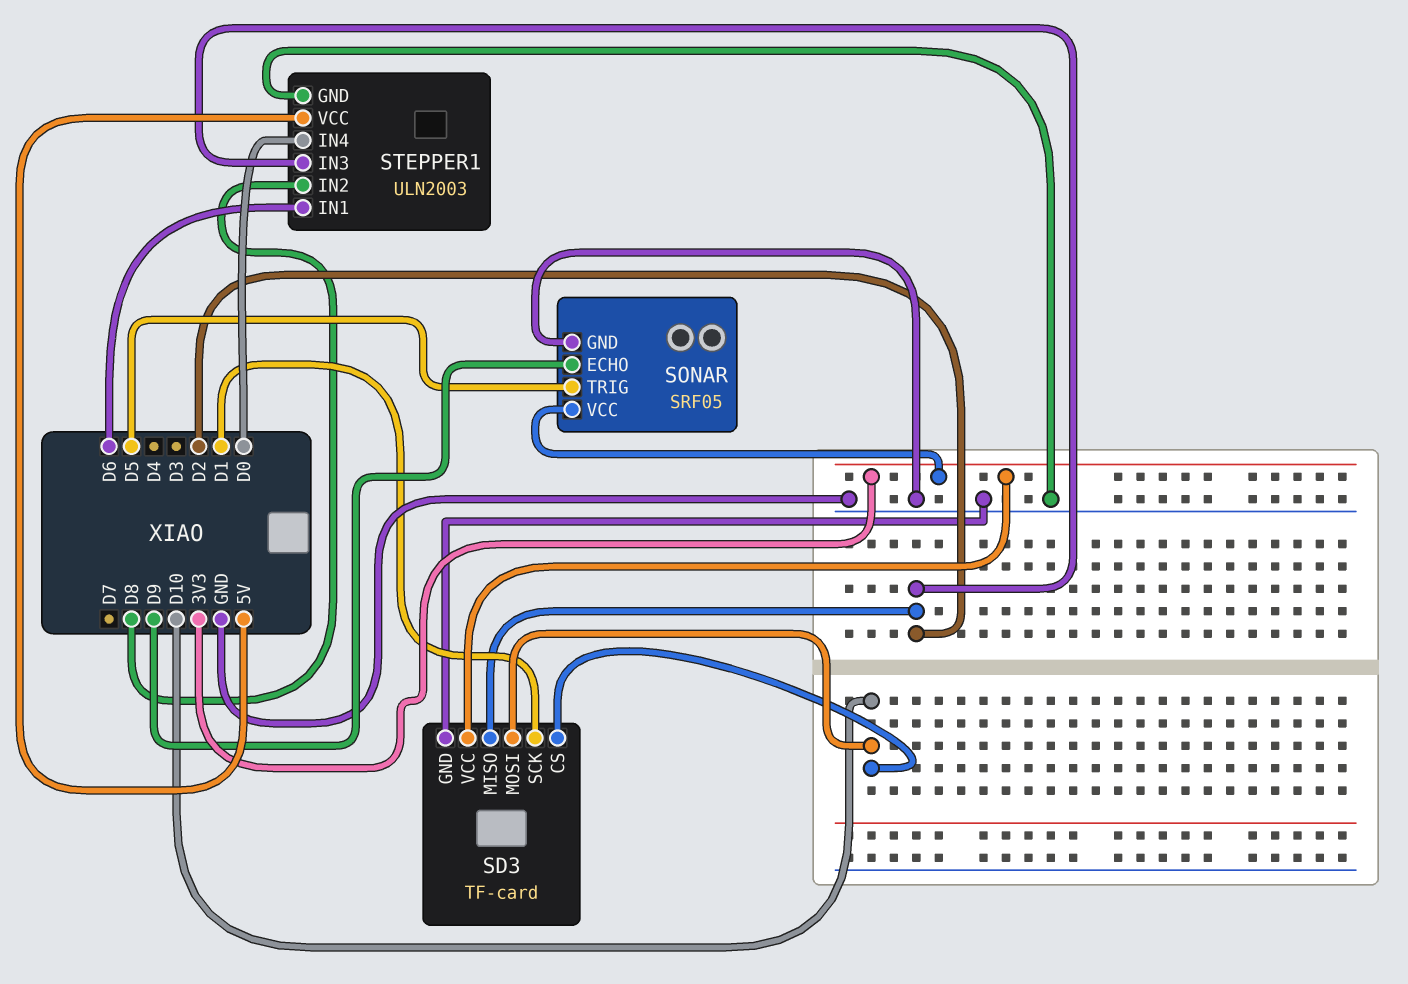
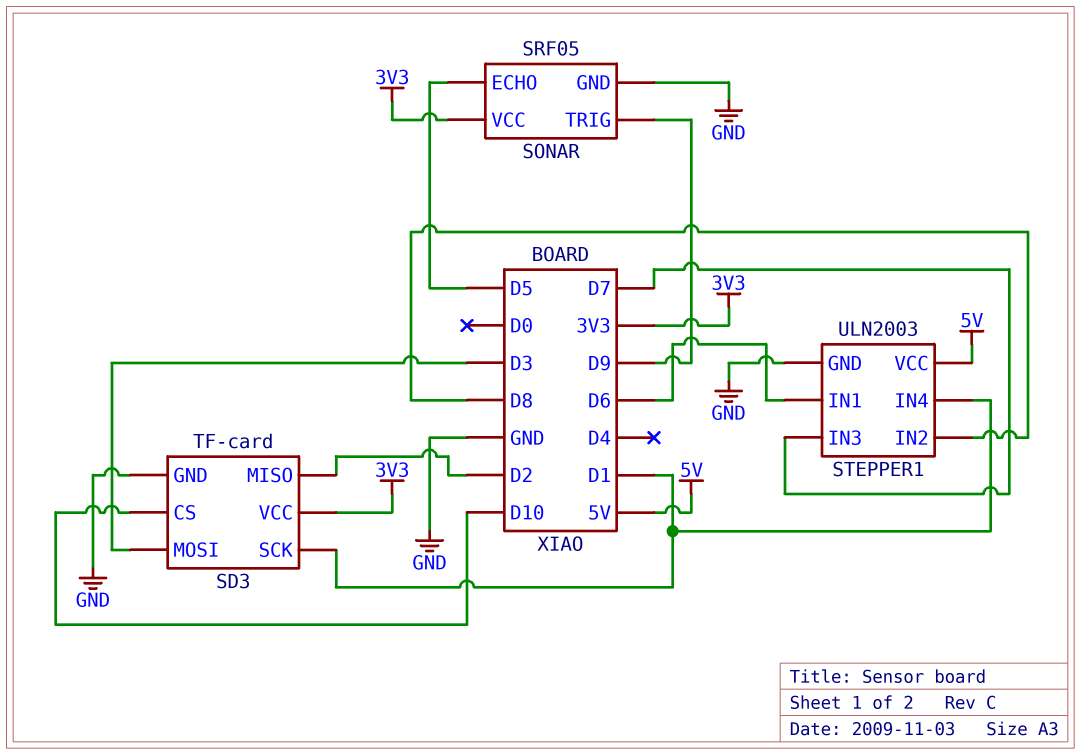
SD3 pin MOSI: D10 -> D3
SONAR pin ECHO: D9 -> D5
SONAR pin TRIG: D5 -> D9
STEPPER1 pin IN3: D2 -> D7
STEPPER1 pin IN4: D0 -> D1

